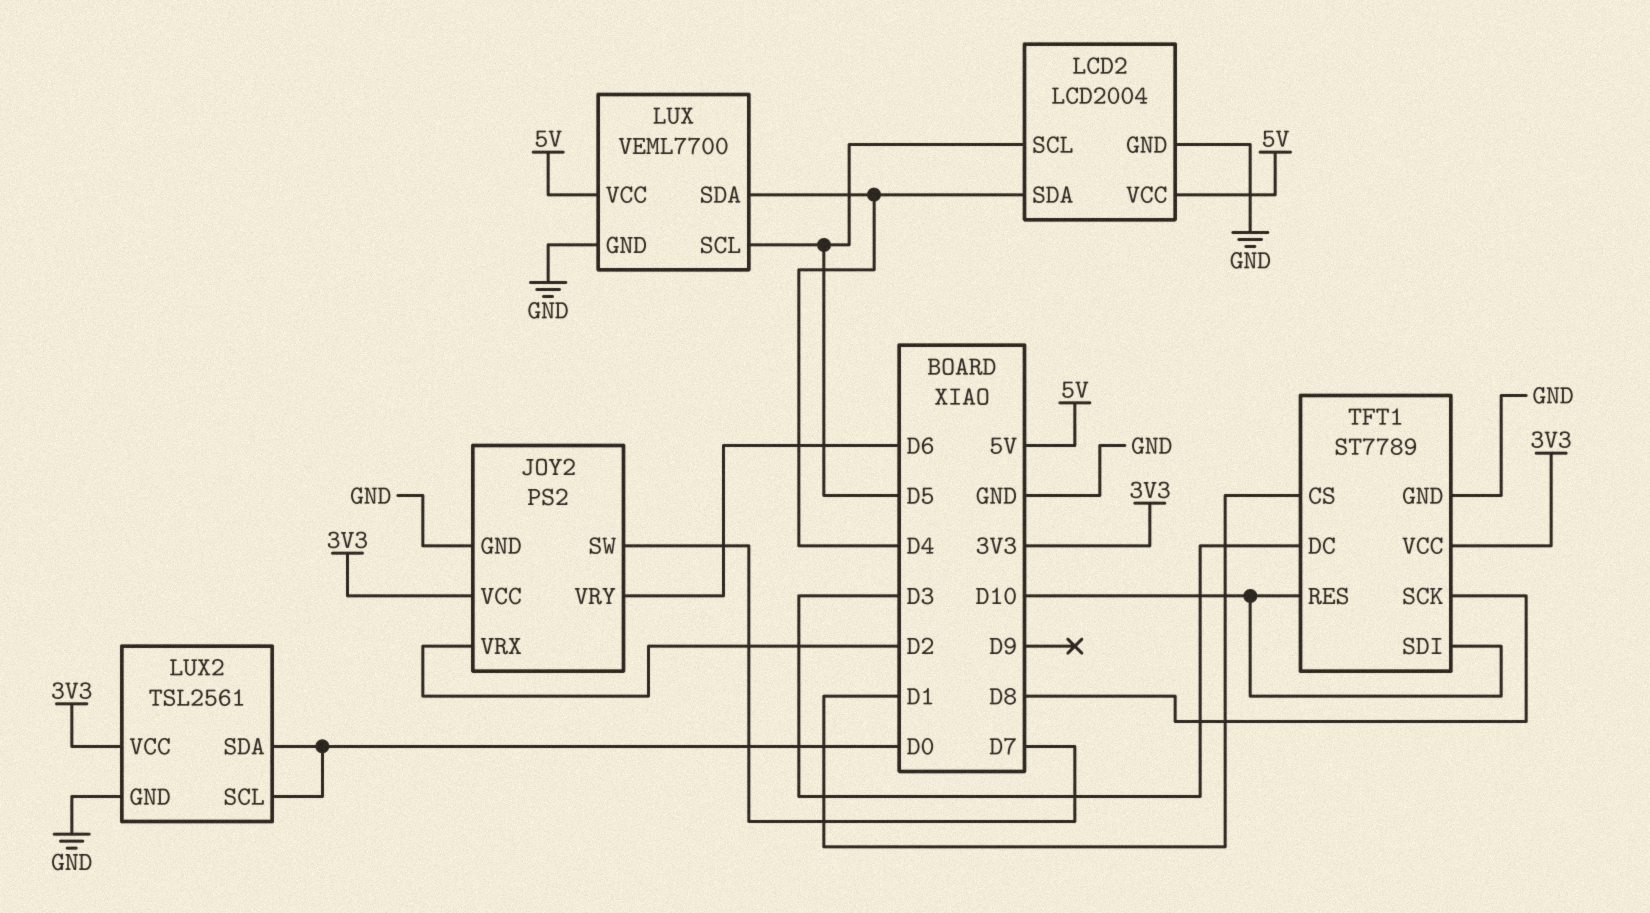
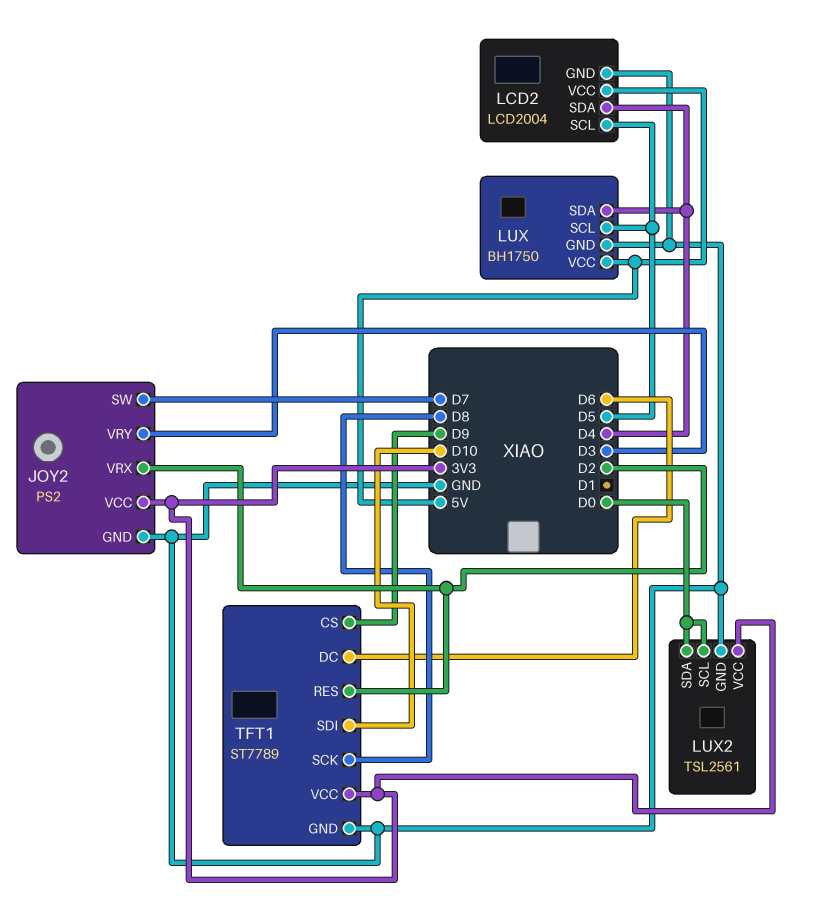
JOY2 pin VRY: D6 -> D3
LUX: VEML7700 -> BH1750
TFT1 pin CS: D1 -> D9
TFT1 pin DC: D3 -> D6
TFT1 pin RES: D10 -> D2

